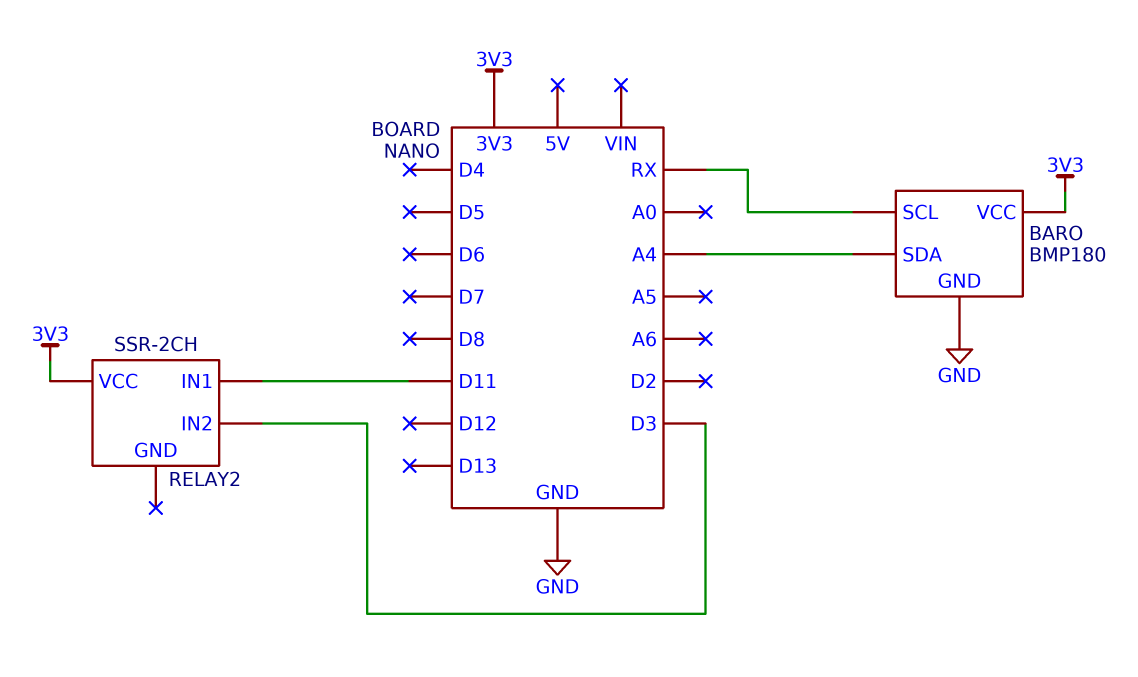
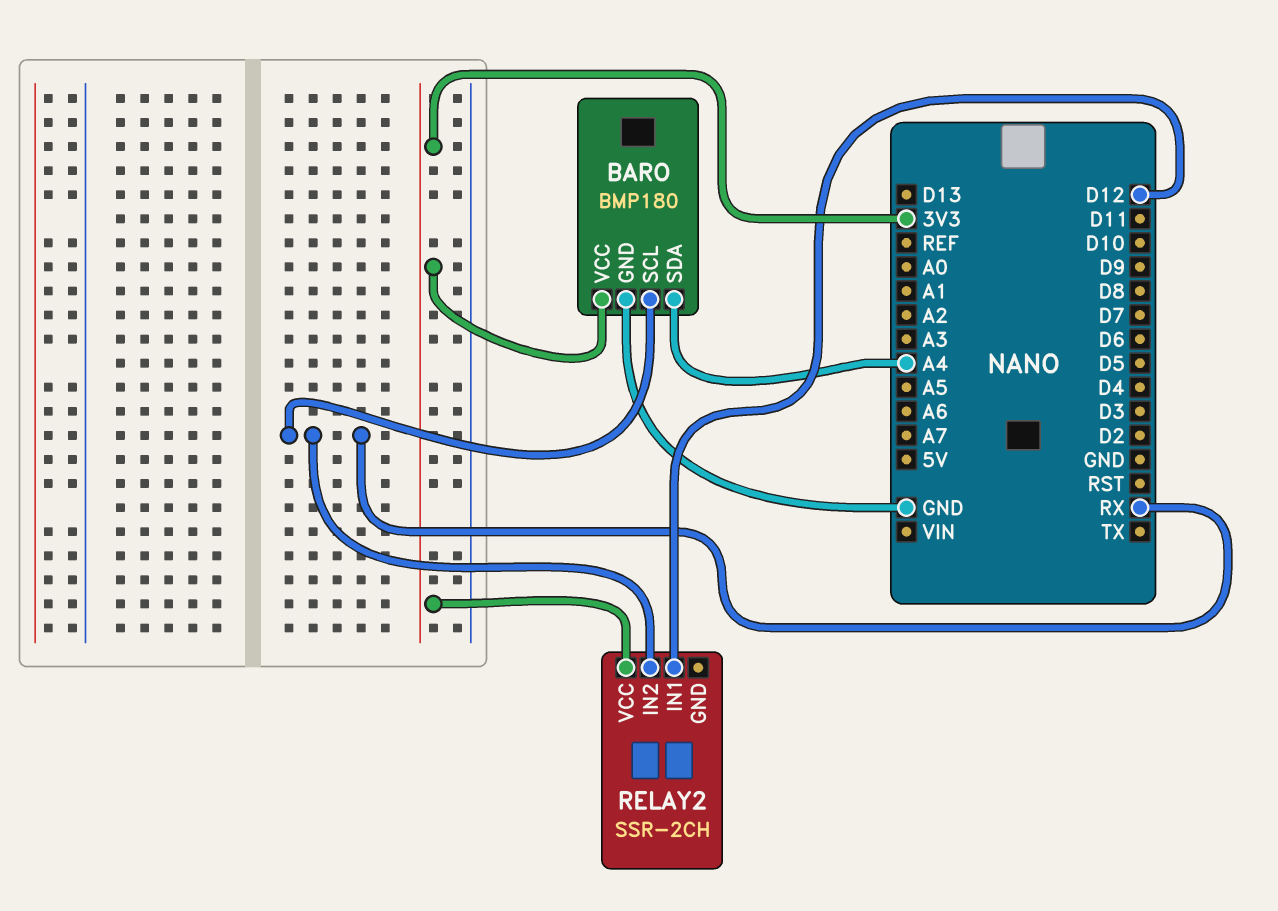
RELAY2 pin IN1: D11 -> D12
RELAY2 pin IN2: D3 -> RX

